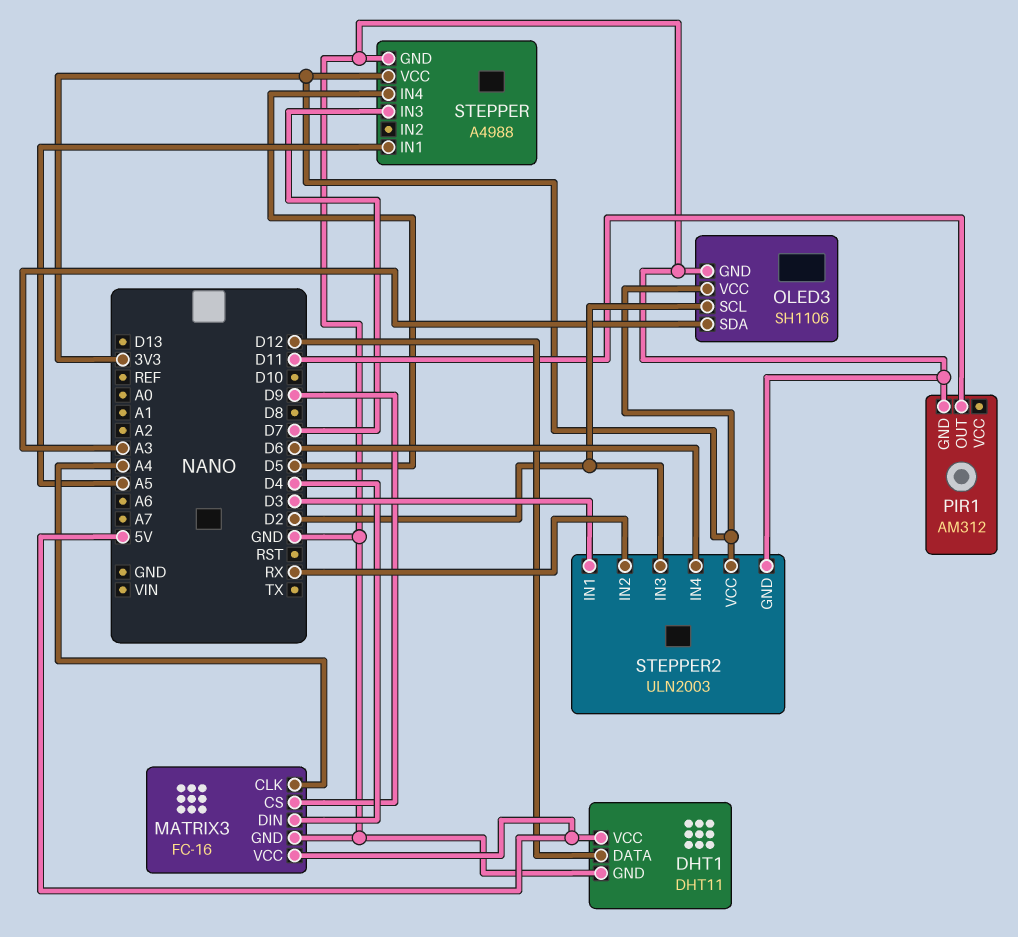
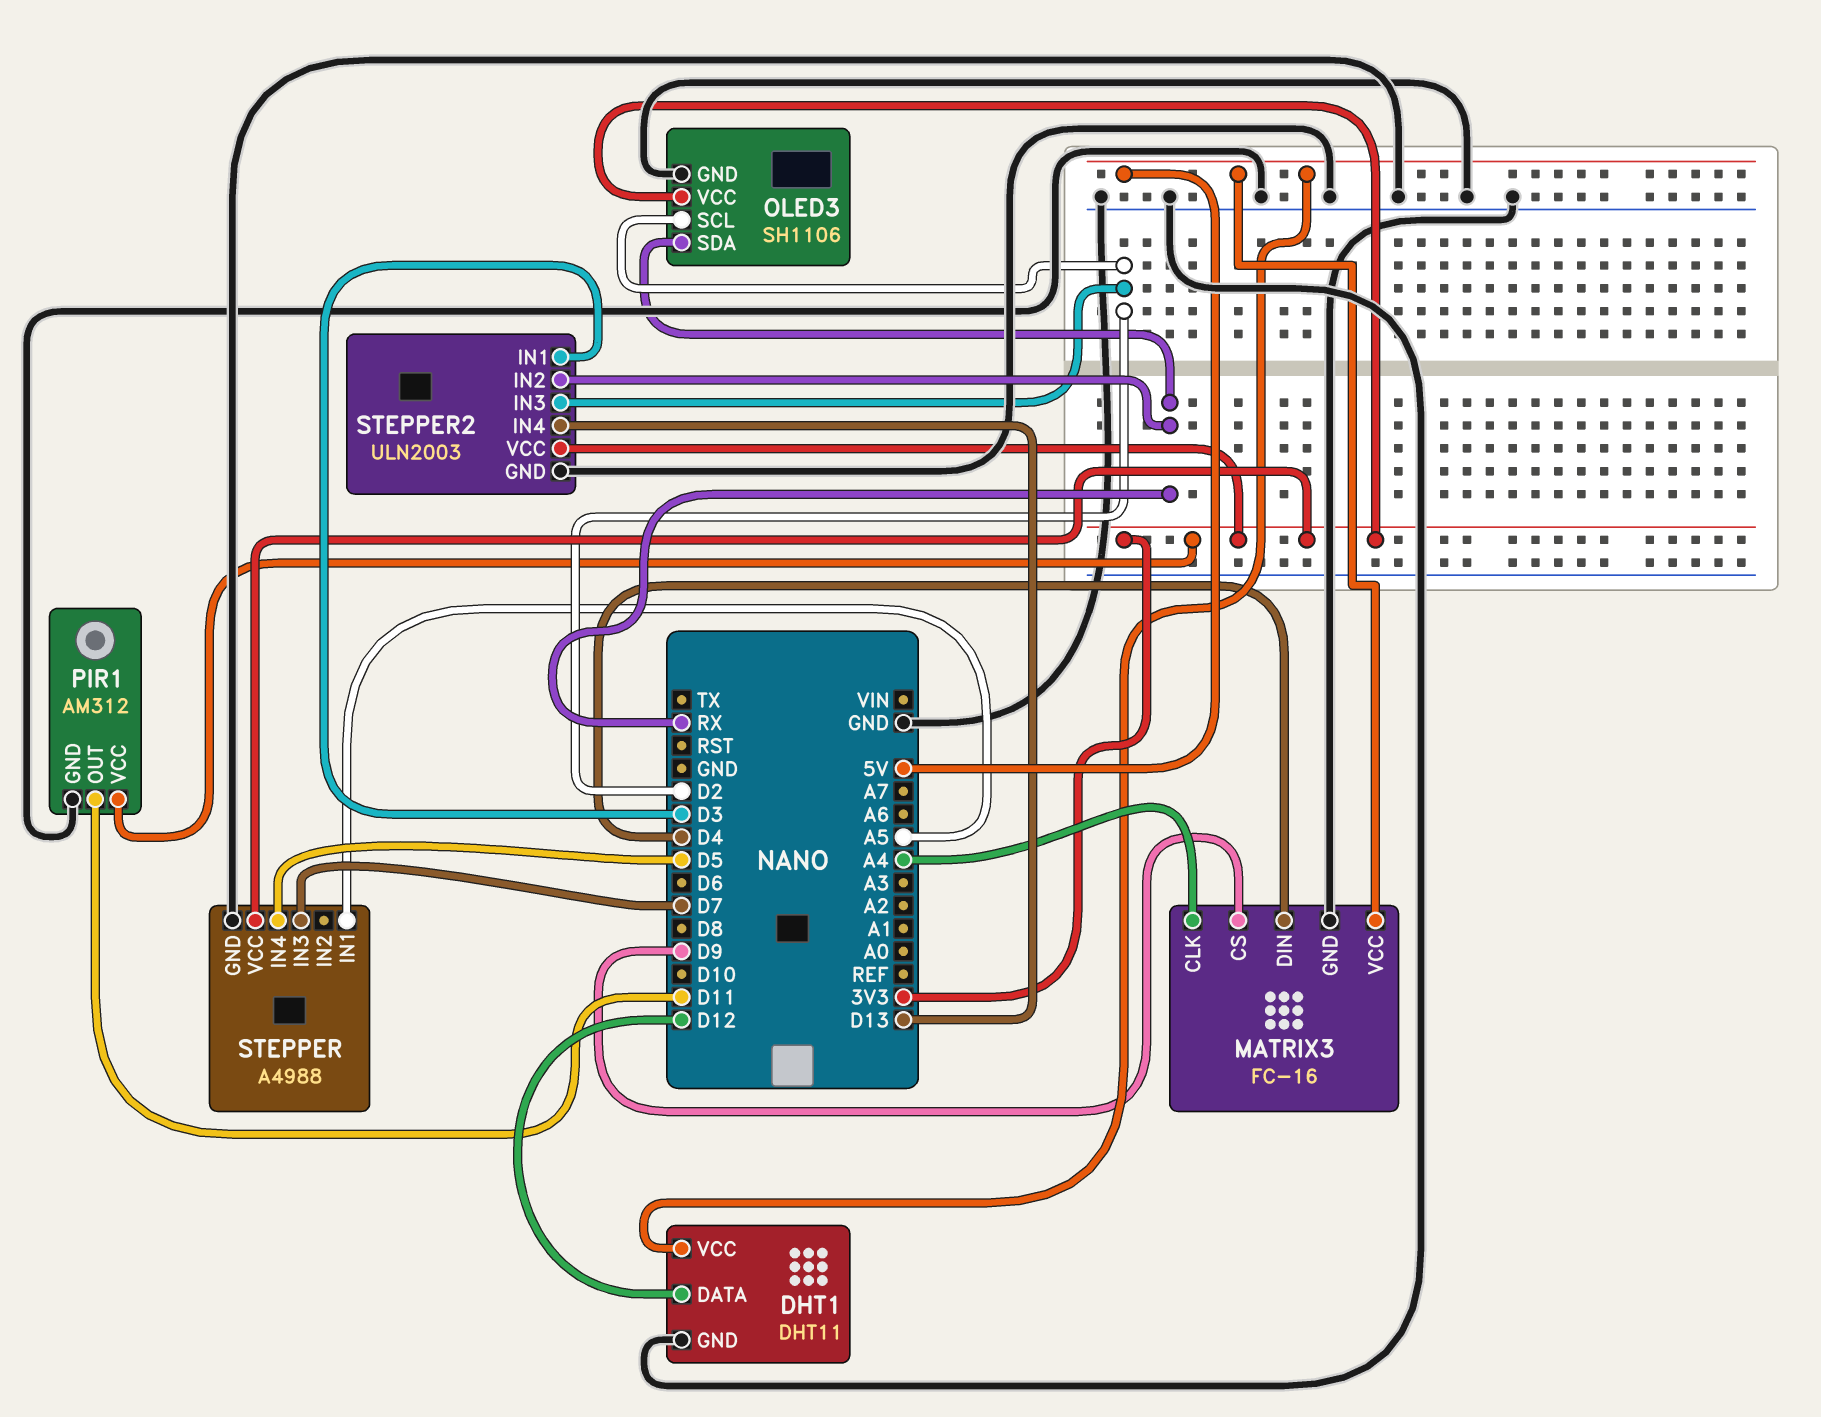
OLED3 pin SDA: A3 -> RX
PIR1 pin VCC: none -> 3V3
STEPPER2 pin IN4: D6 -> D13

